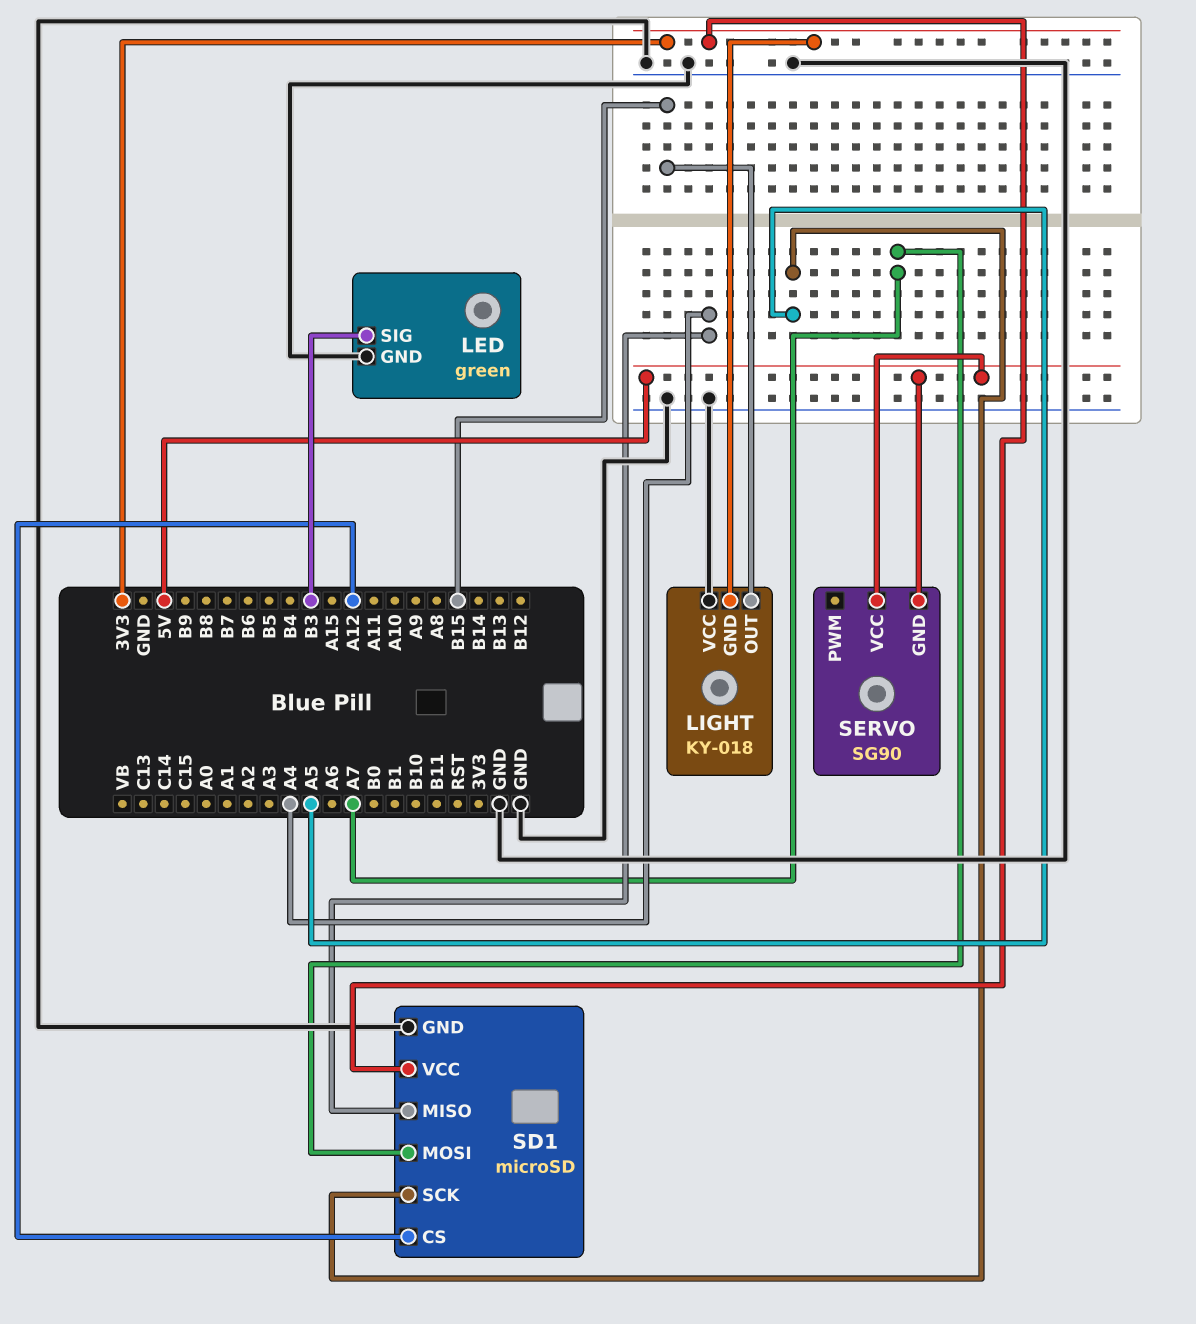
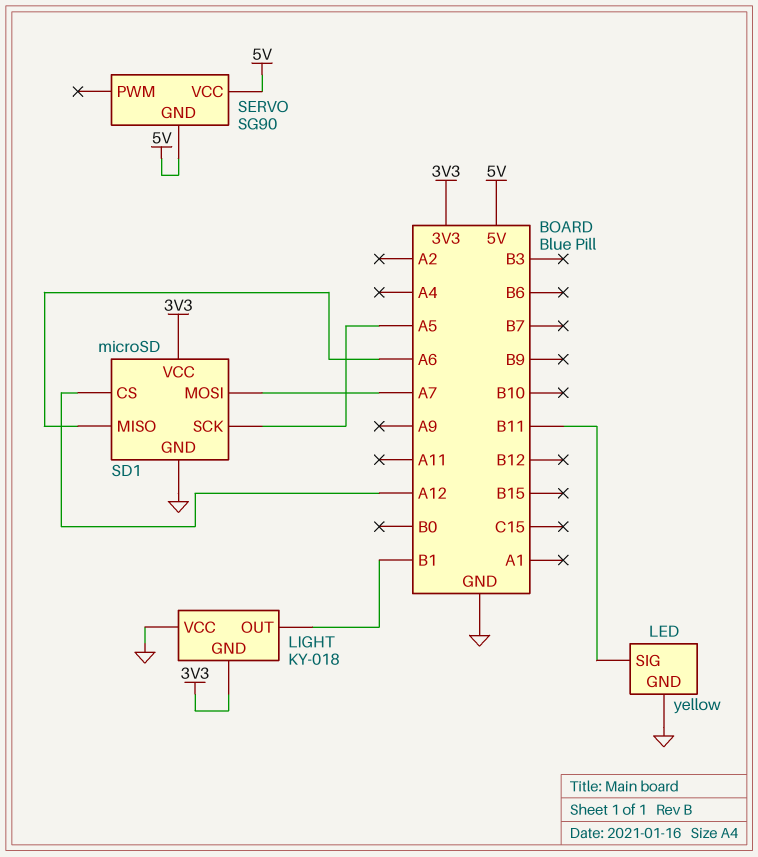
LED: green -> yellow
LED pin SIG: B3 -> B11
LIGHT pin OUT: B15 -> B1
SD1 pin MISO: A4 -> A6

